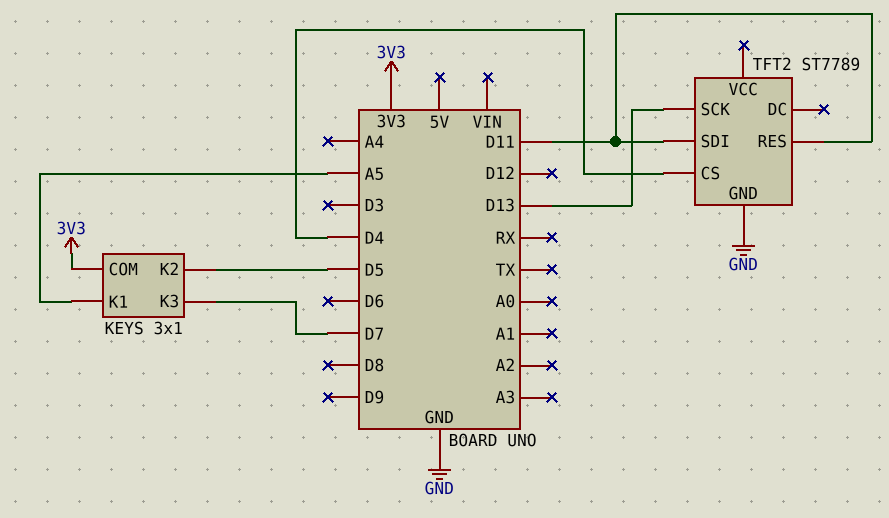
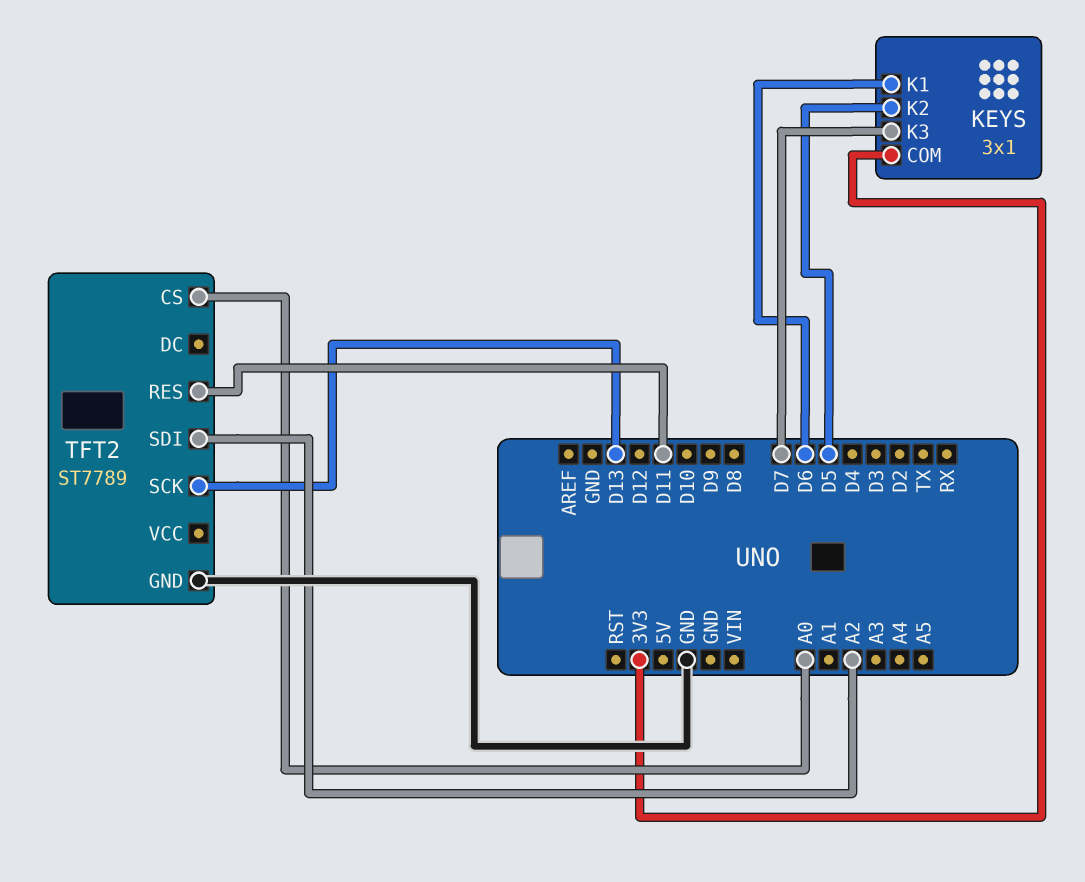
KEYS pin K1: A5 -> D6
TFT2 pin CS: D4 -> A0
TFT2 pin SDI: D11 -> A2

